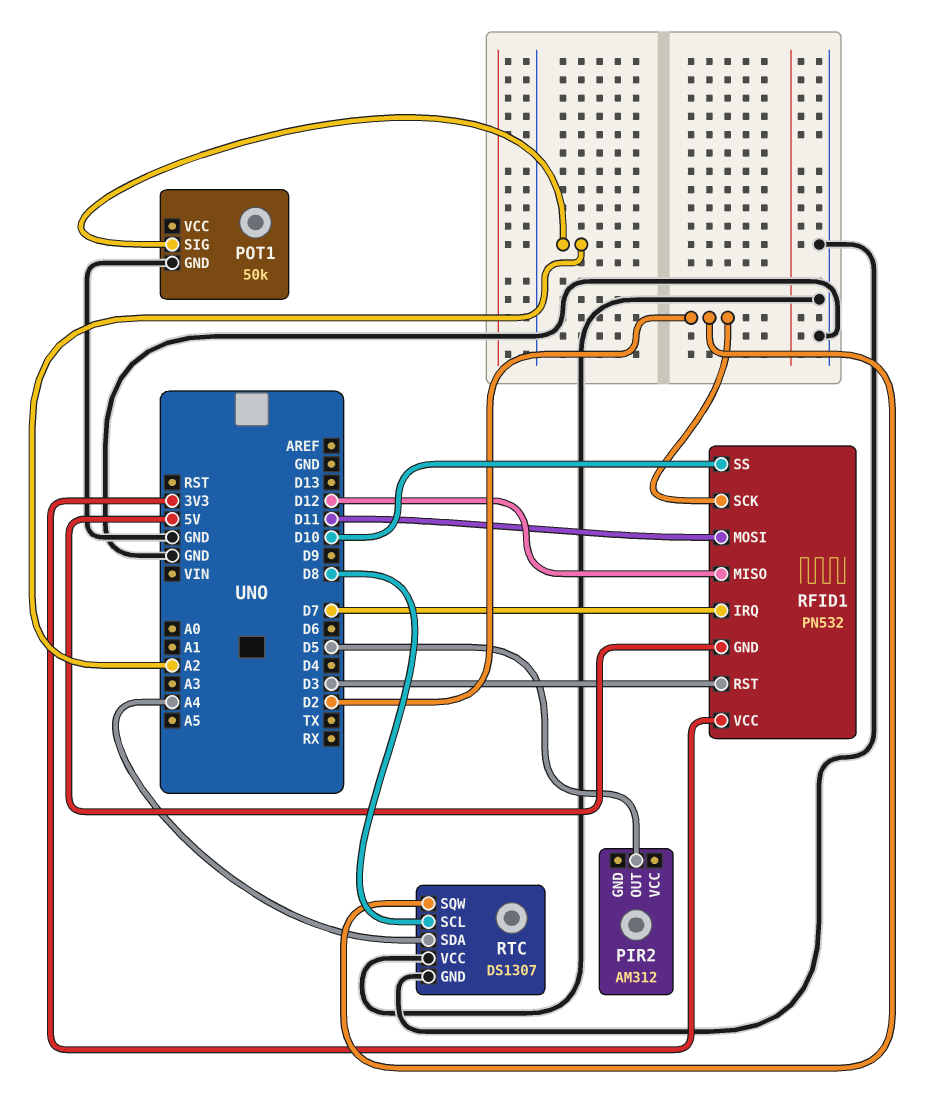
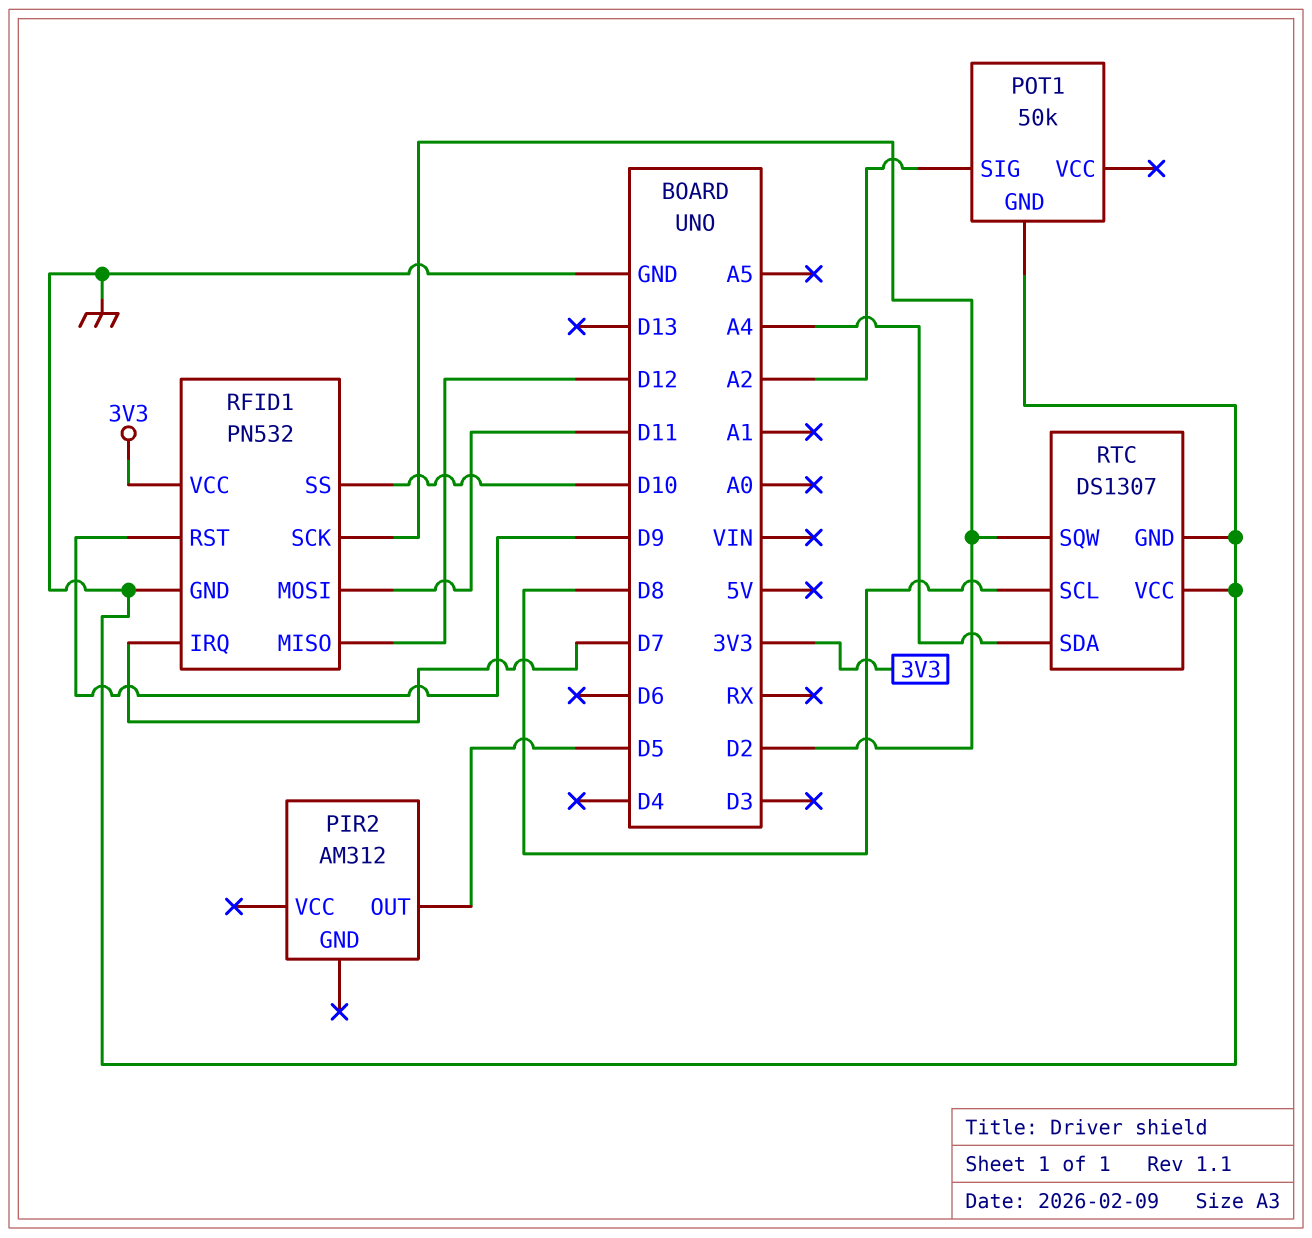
RFID1 pin GND: 5V -> GND
RFID1 pin RST: D3 -> D9

